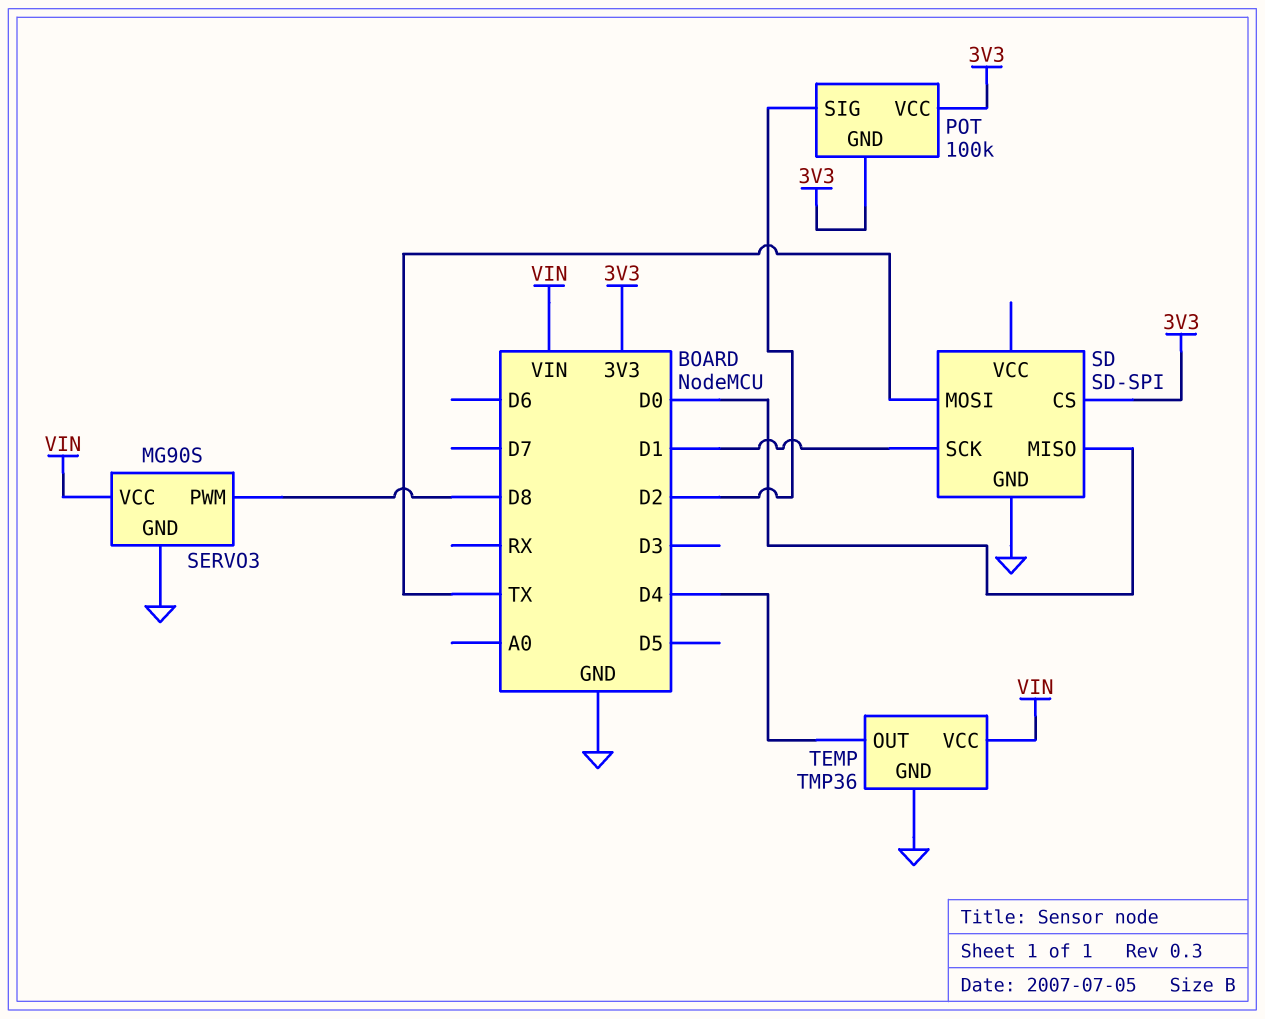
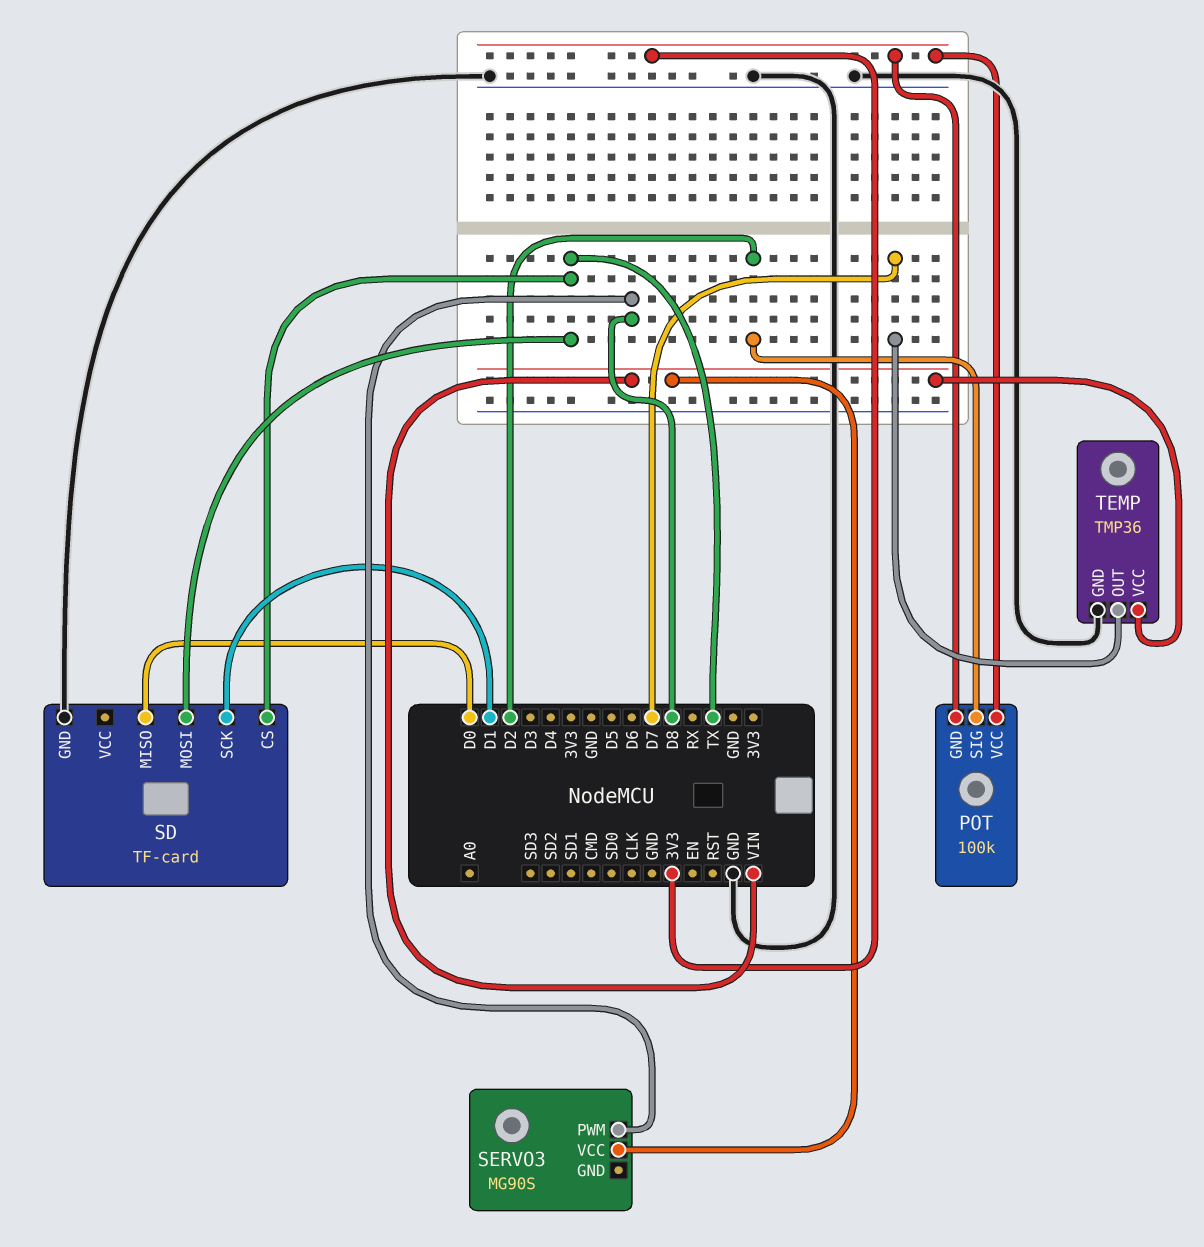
SD: SD-SPI -> TF-card
SD pin CS: 3V3 -> TX
SERVO3 pin GND: GND -> none
TEMP pin OUT: D4 -> D7

